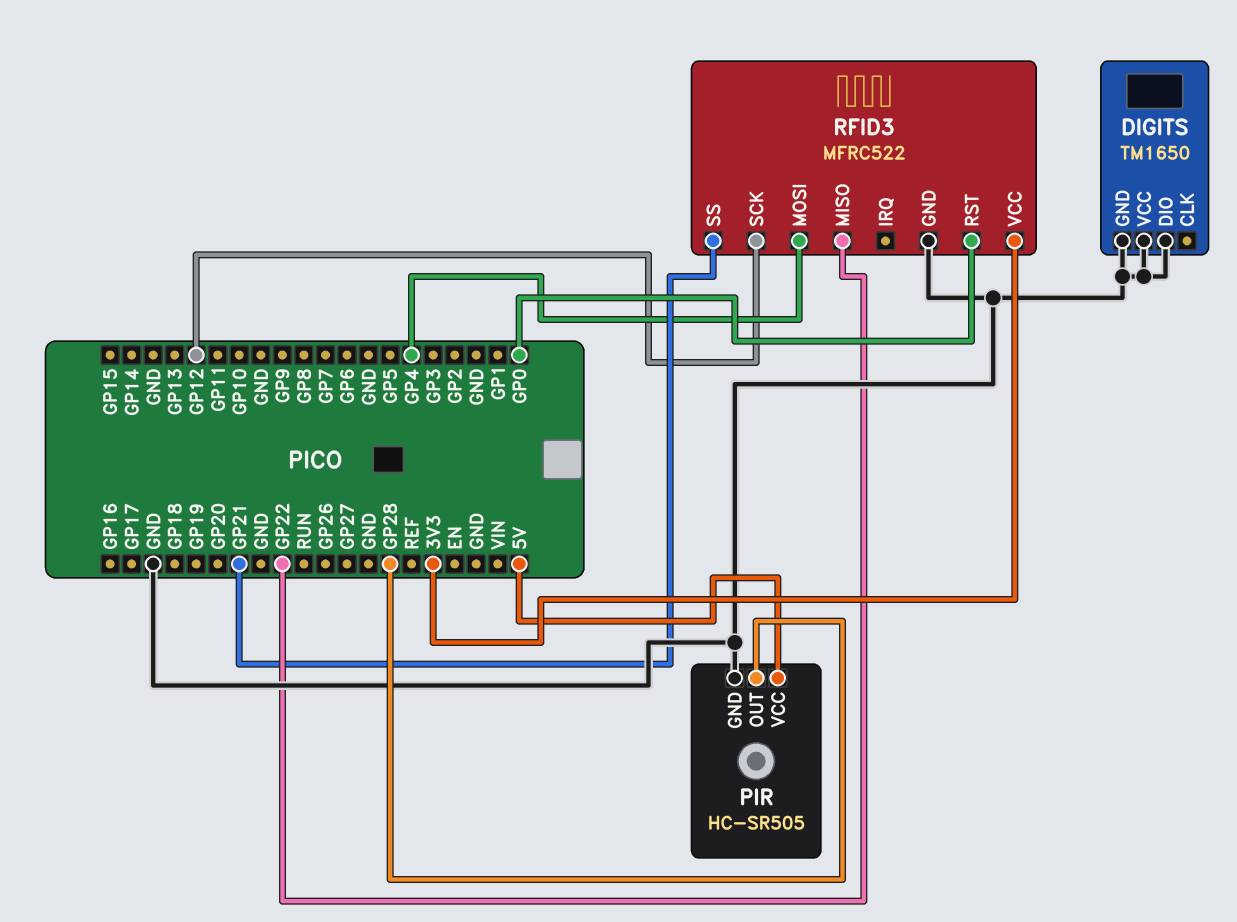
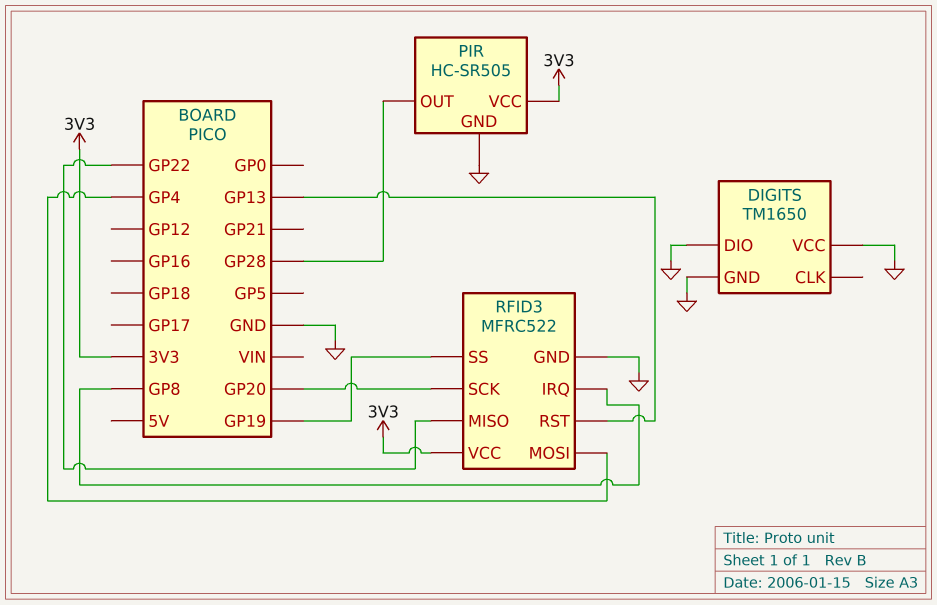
PIR pin VCC: 5V -> 3V3
RFID3 pin IRQ: none -> GP8
RFID3 pin RST: GP0 -> GP13
RFID3 pin SCK: GP12 -> GP20
RFID3 pin SS: GP21 -> GP19

